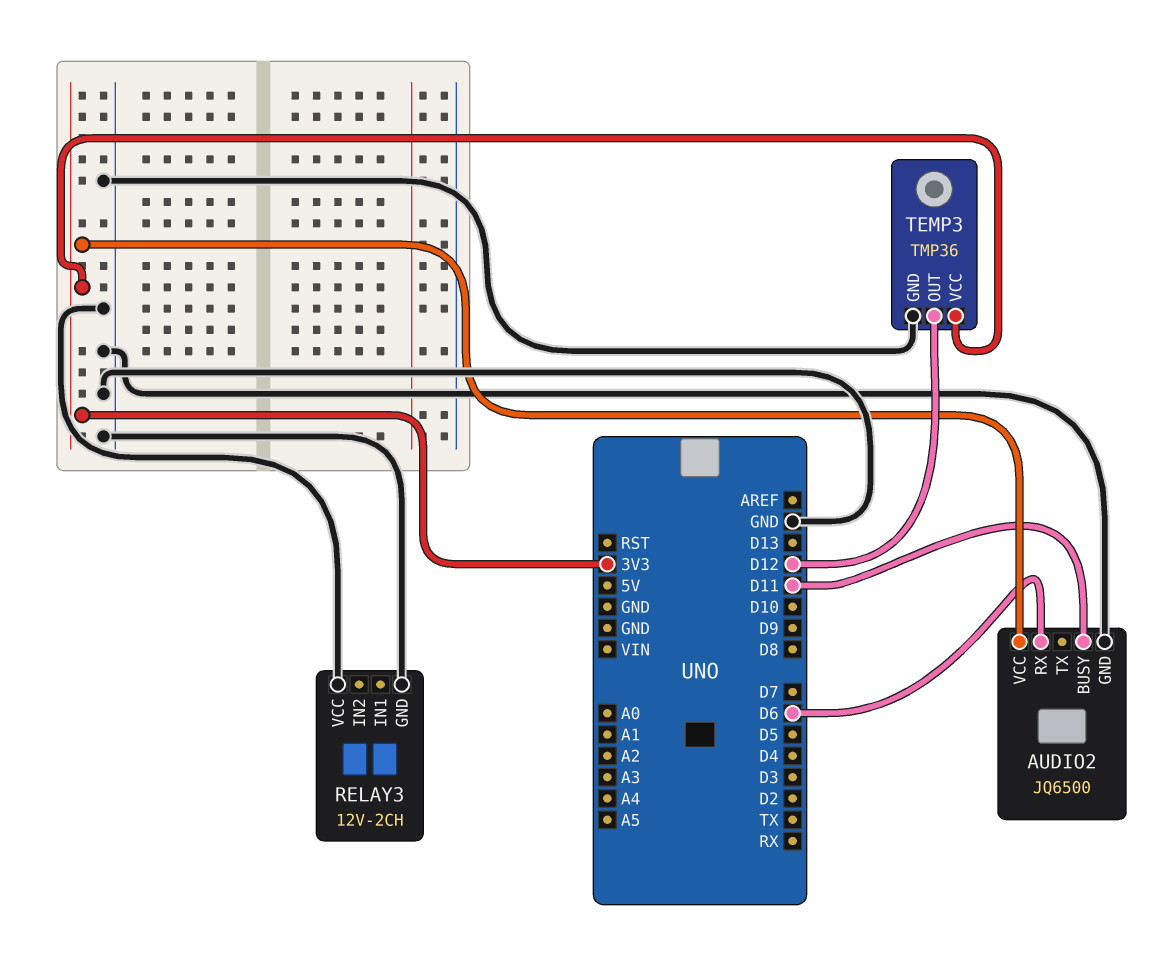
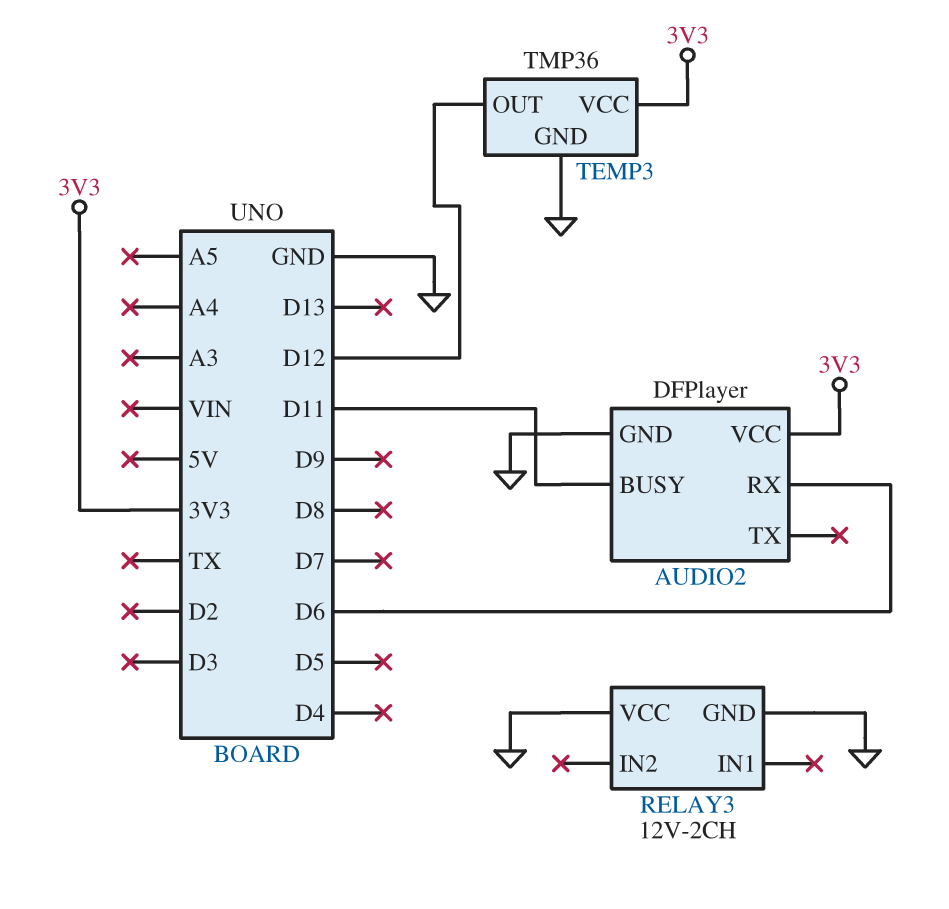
AUDIO2: JQ6500 -> DFPlayer

